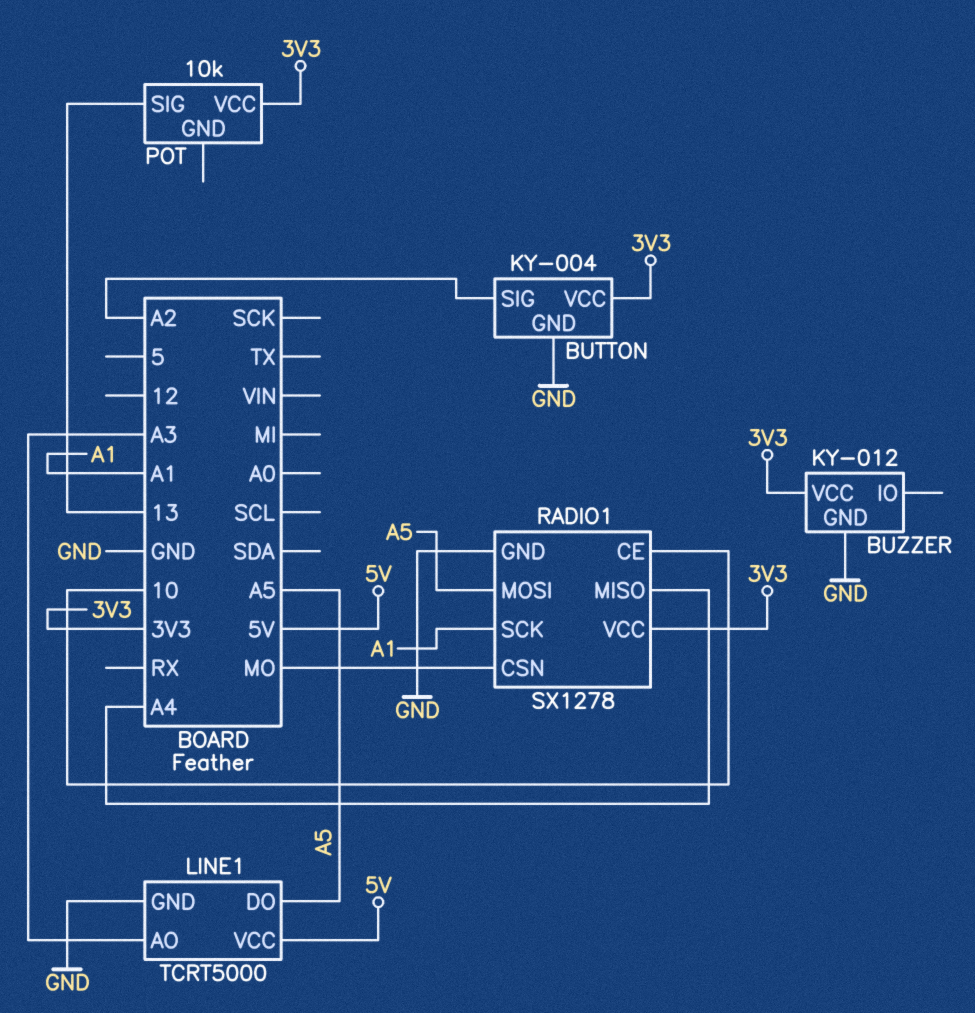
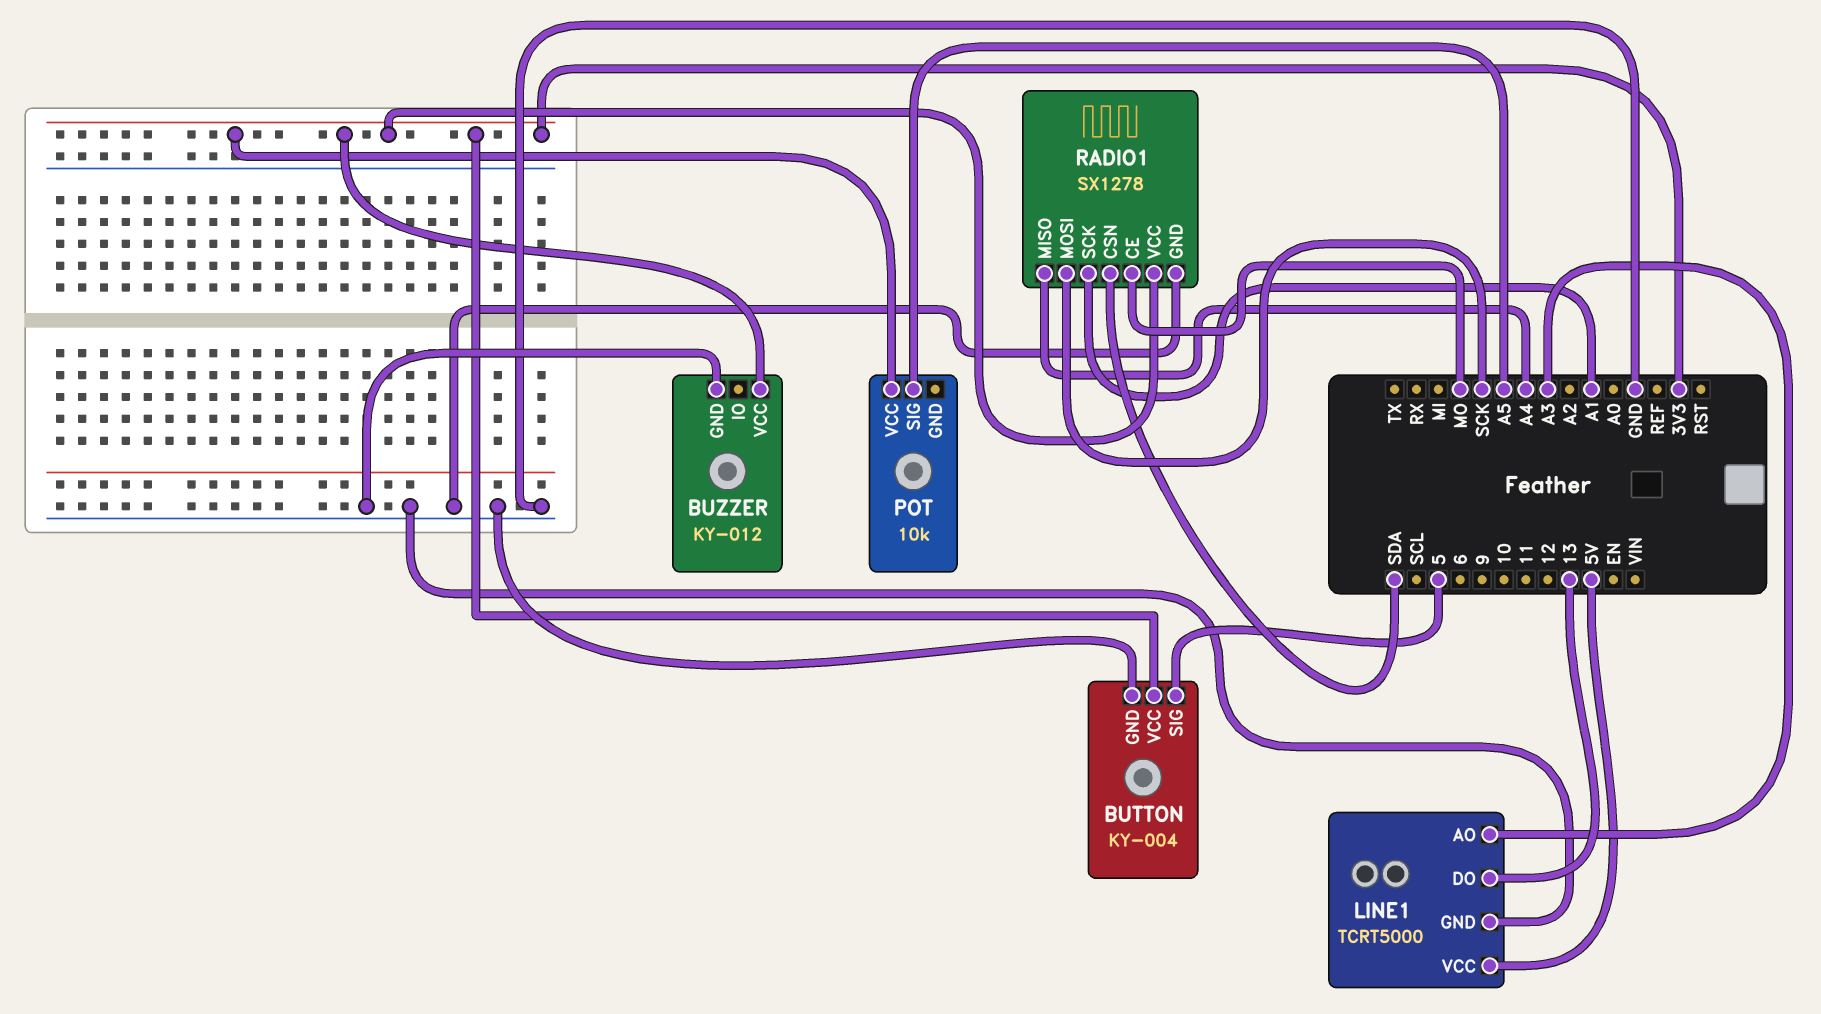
BUTTON pin SIG: A2 -> 5
LINE1 pin DO: A5 -> 13
POT pin SIG: 13 -> A5
RADIO1 pin CE: 10 -> MO
RADIO1 pin CSN: MO -> SDA
RADIO1 pin MOSI: A5 -> SCK

